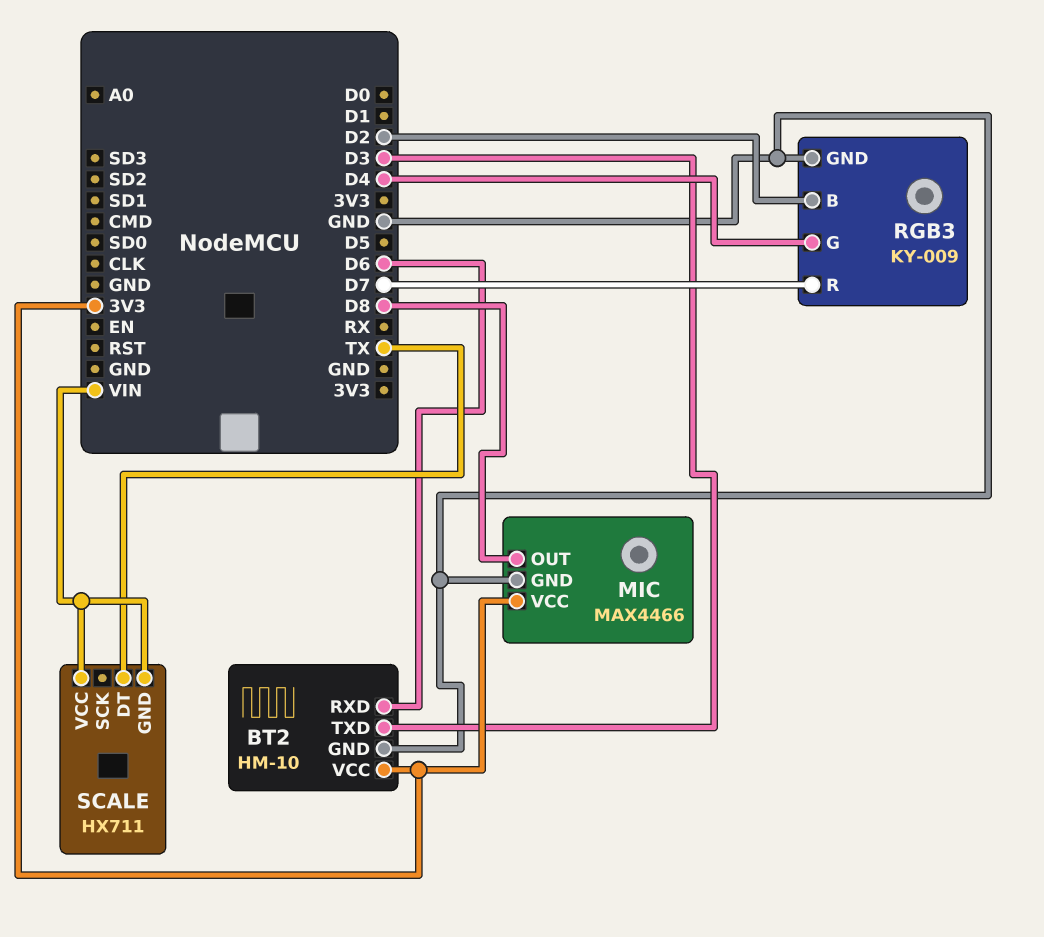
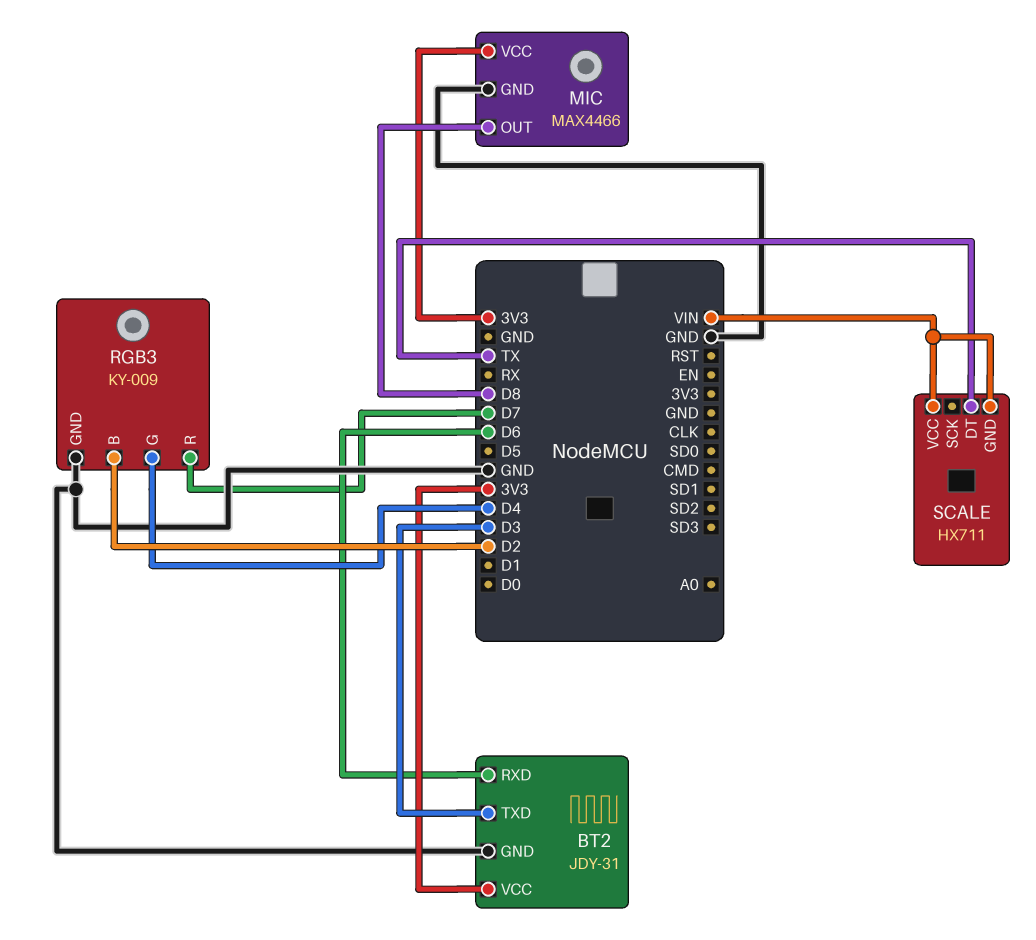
BT2: HM-10 -> JDY-31

